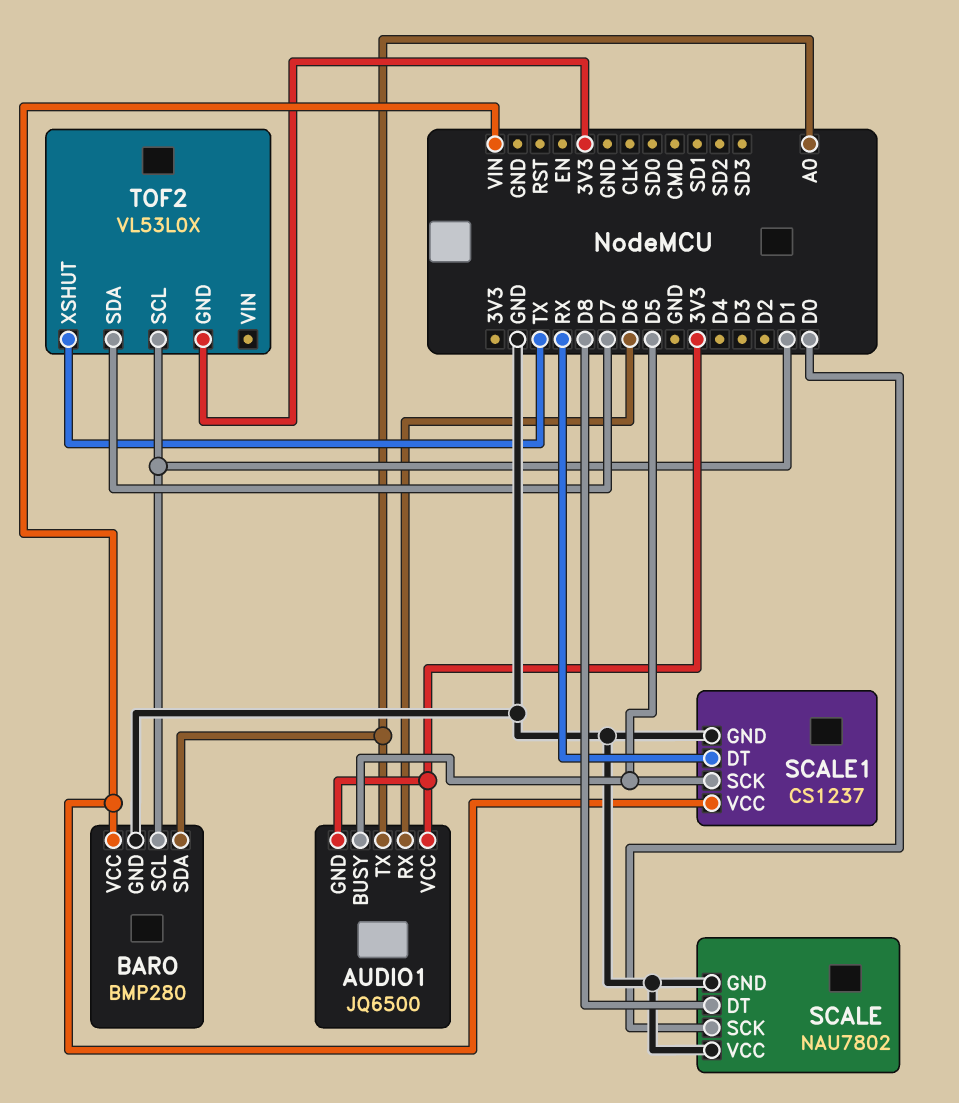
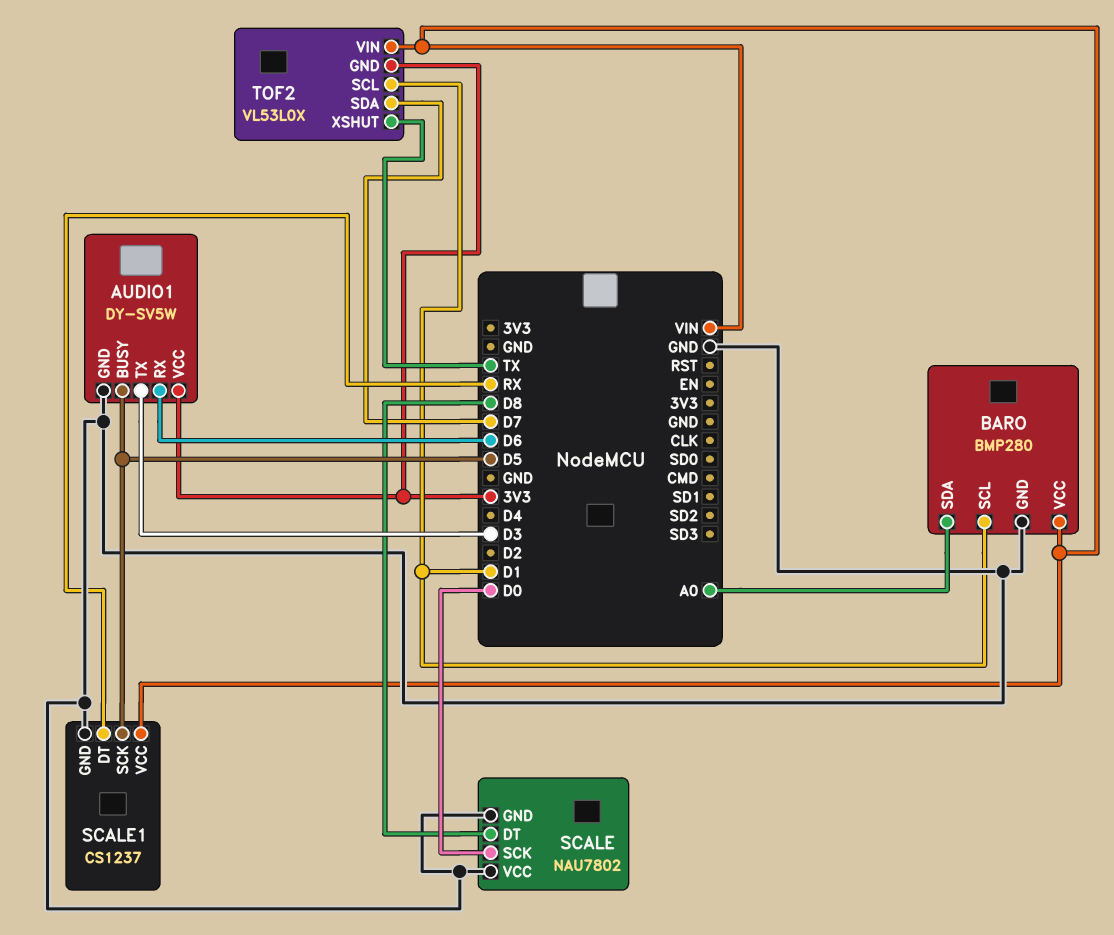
AUDIO1: JQ6500 -> DY-SV5W
AUDIO1 pin GND: 3V3 -> GND
AUDIO1 pin TX: A0 -> D3
TOF2 pin VIN: none -> VIN

